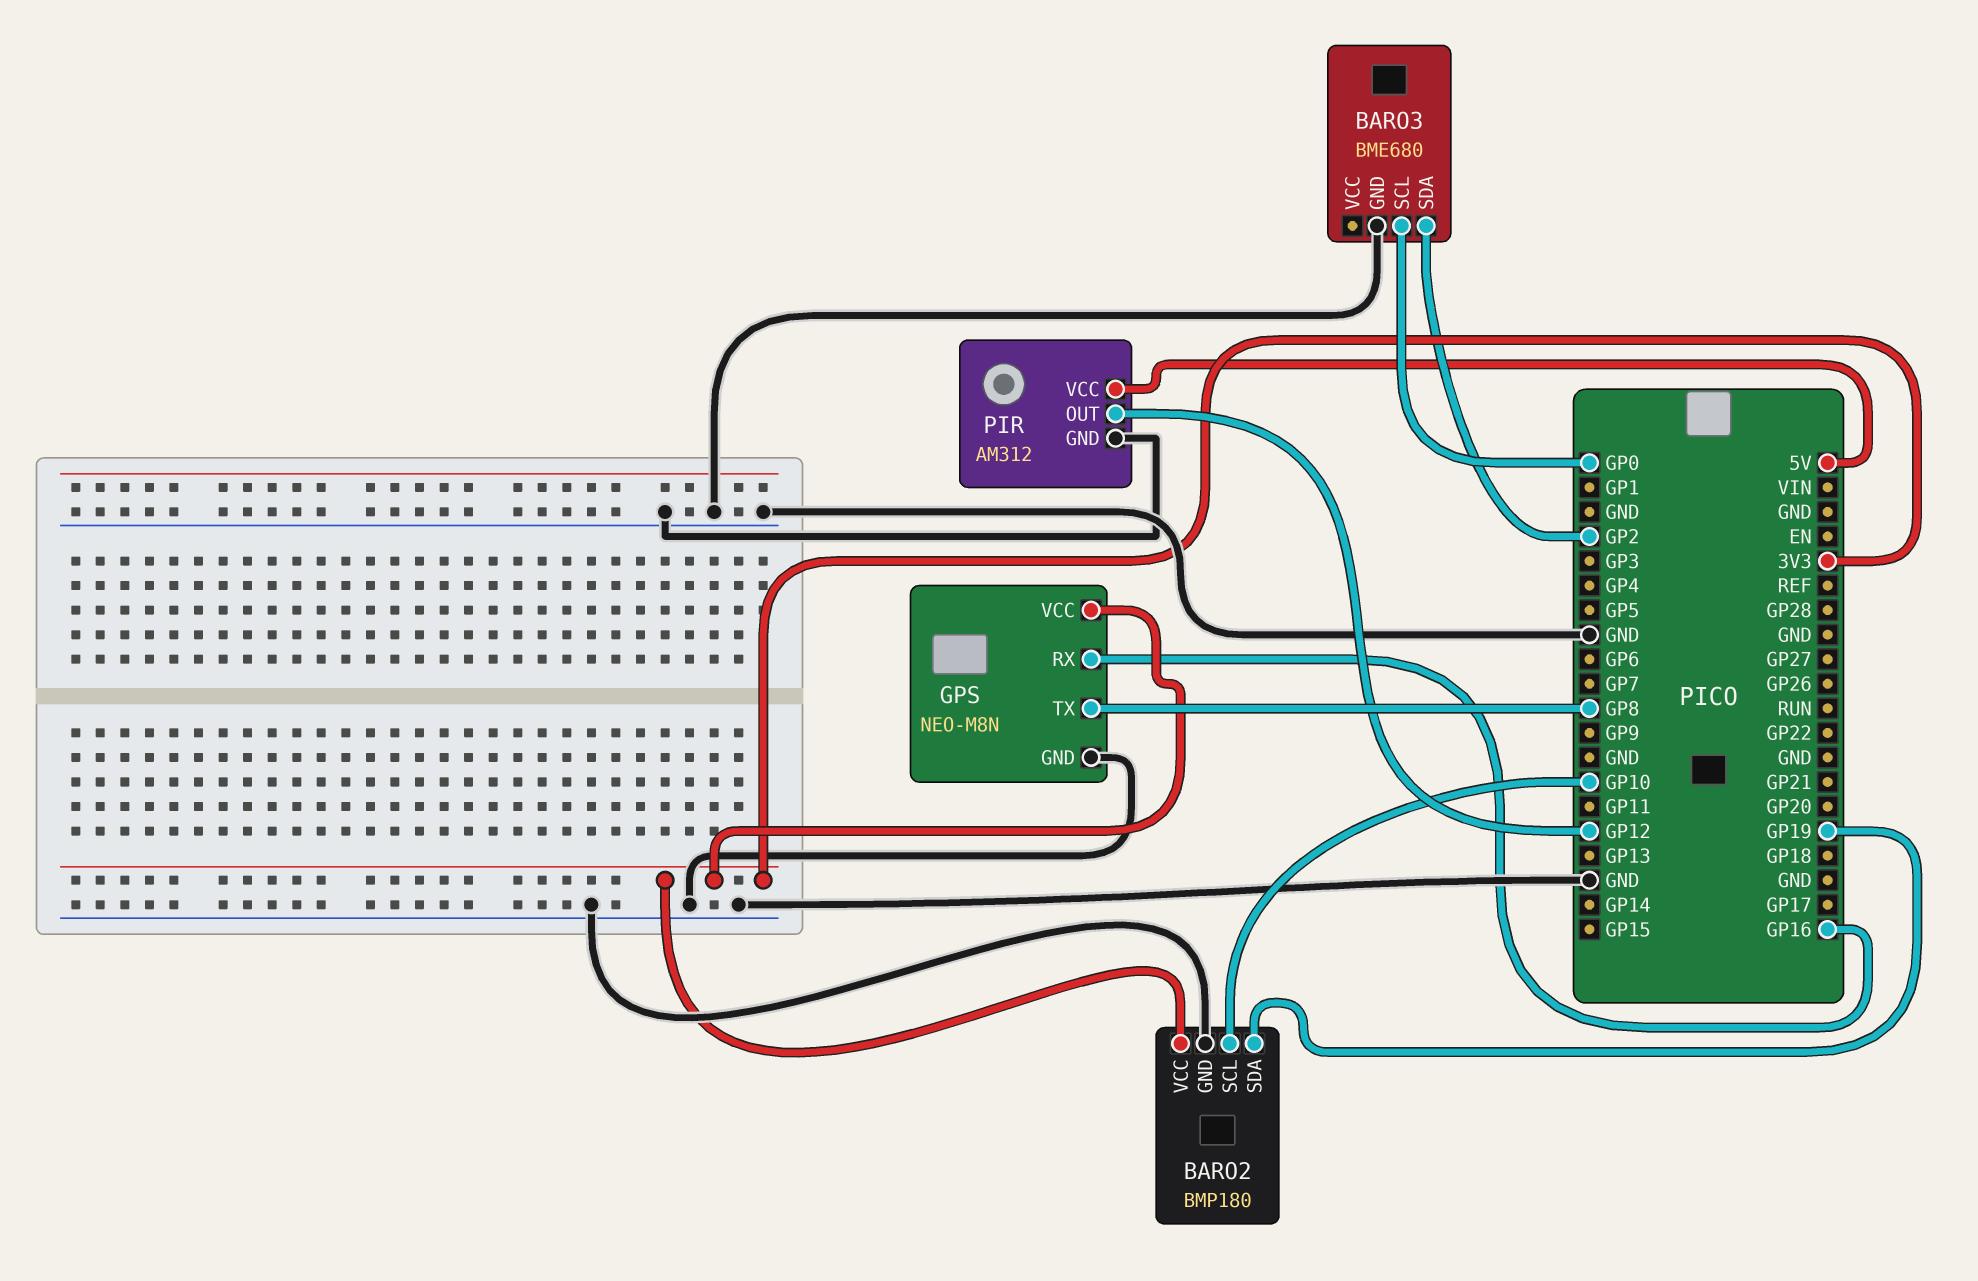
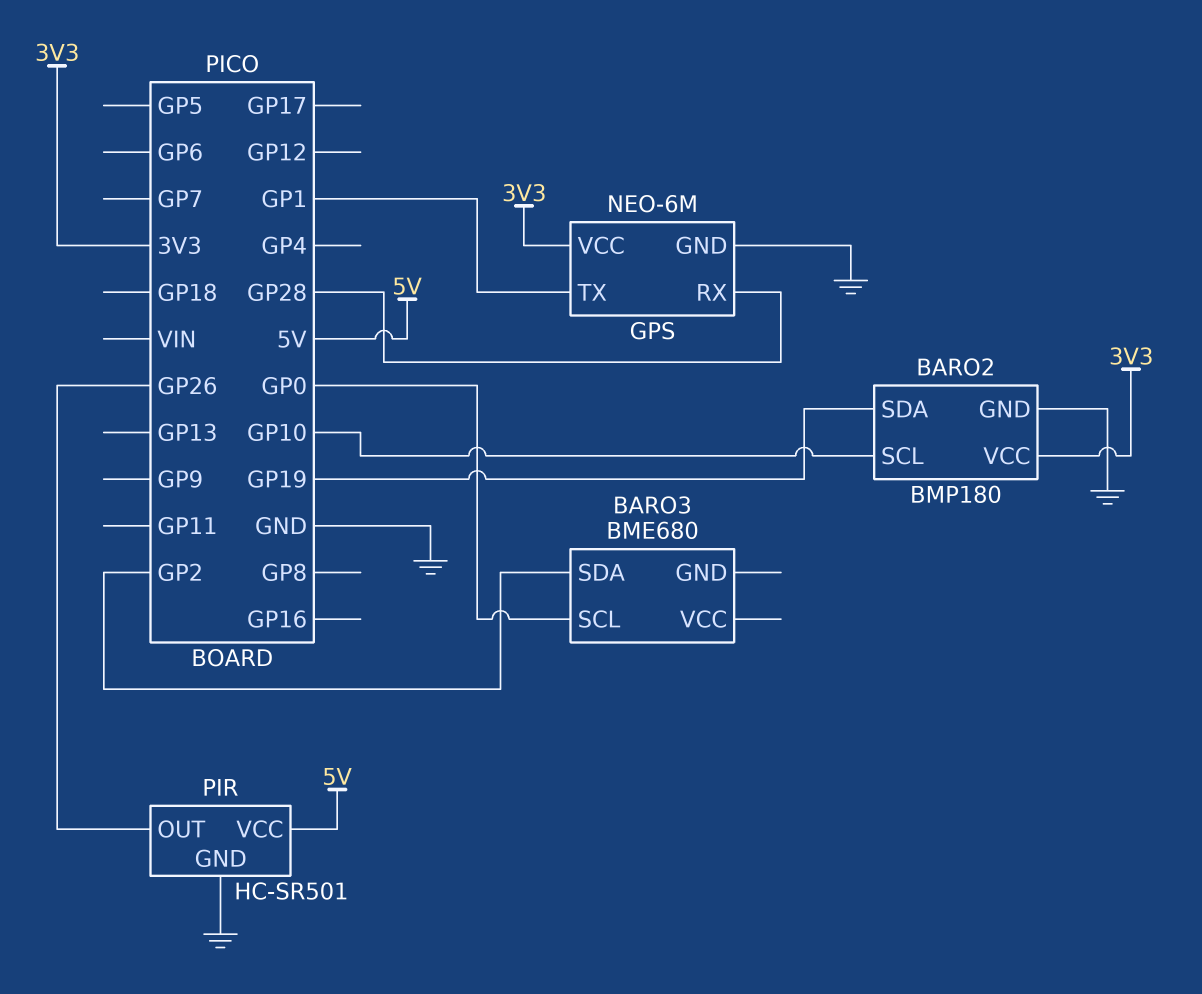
BARO3 pin GND: GND -> none
GPS: NEO-M8N -> NEO-6M
GPS pin RX: GP16 -> GP28
GPS pin TX: GP8 -> GP1
PIR: AM312 -> HC-SR501
PIR pin OUT: GP12 -> GP26

